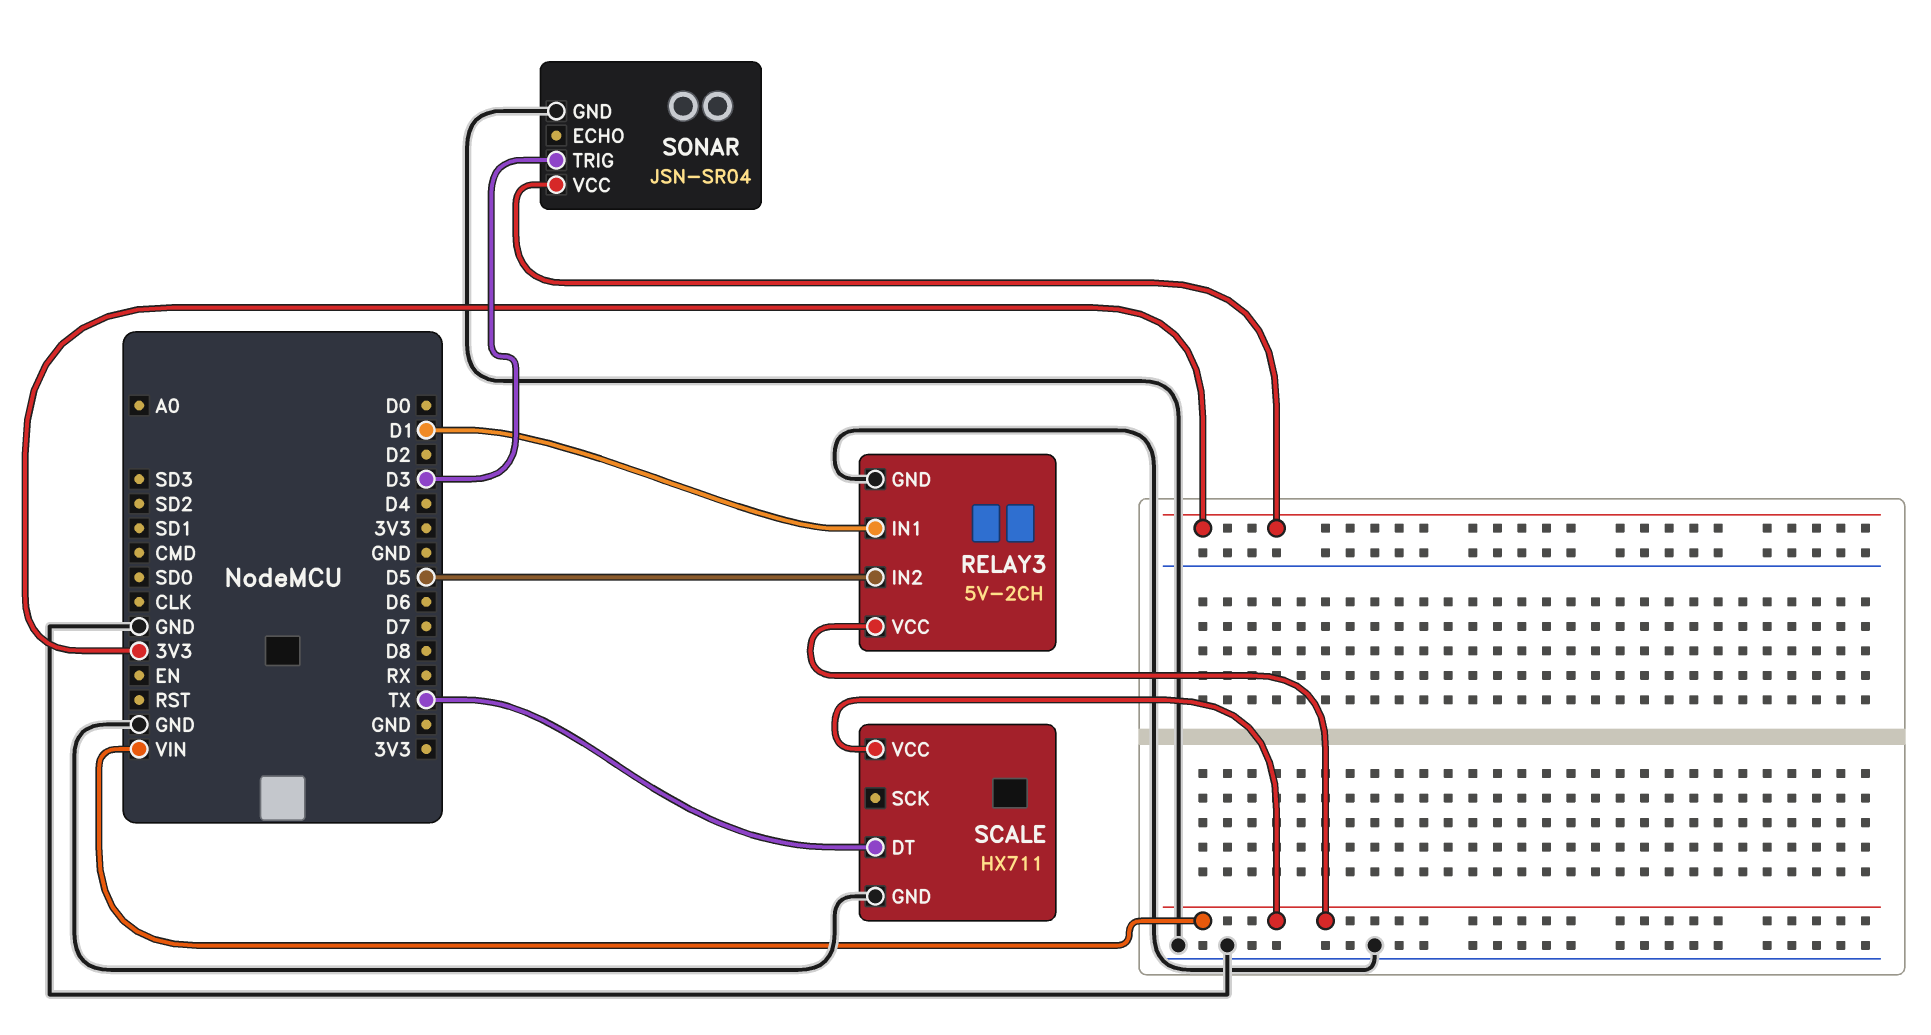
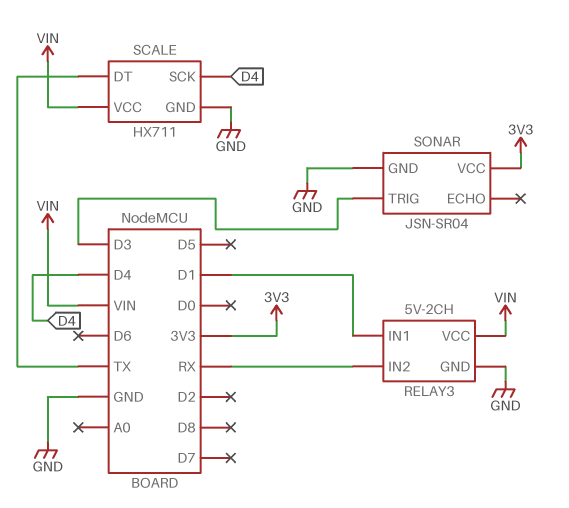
RELAY3 pin IN2: D5 -> RX
SCALE pin SCK: none -> D4

